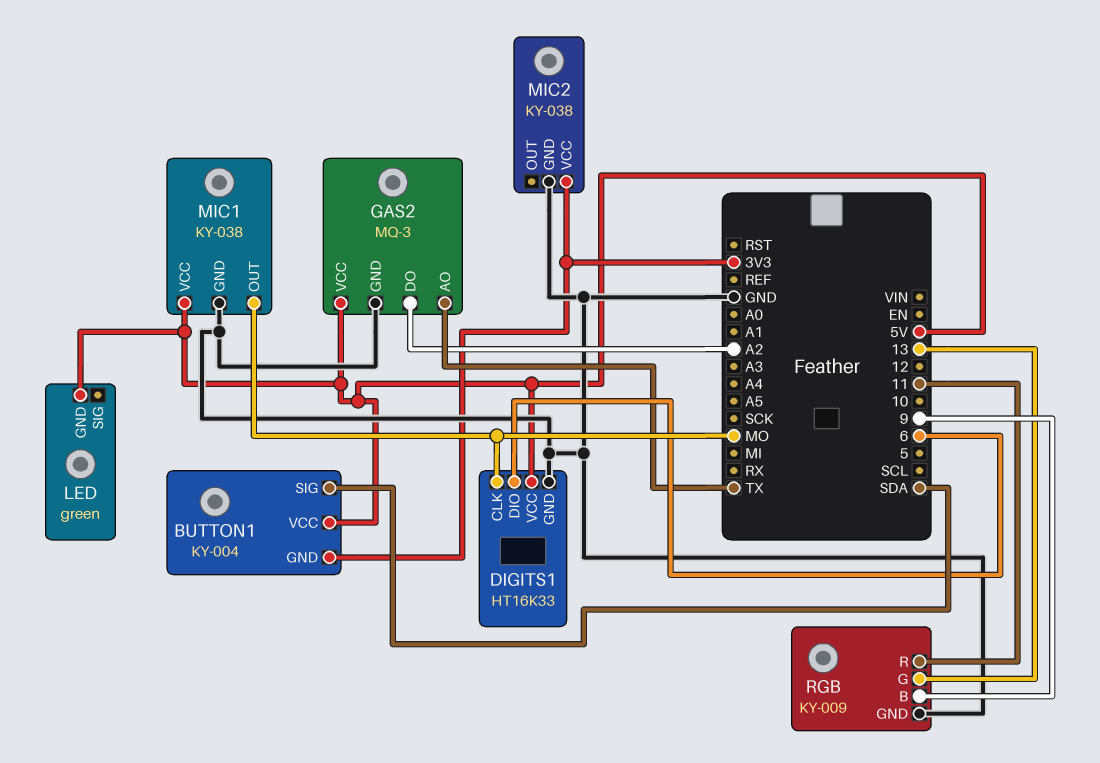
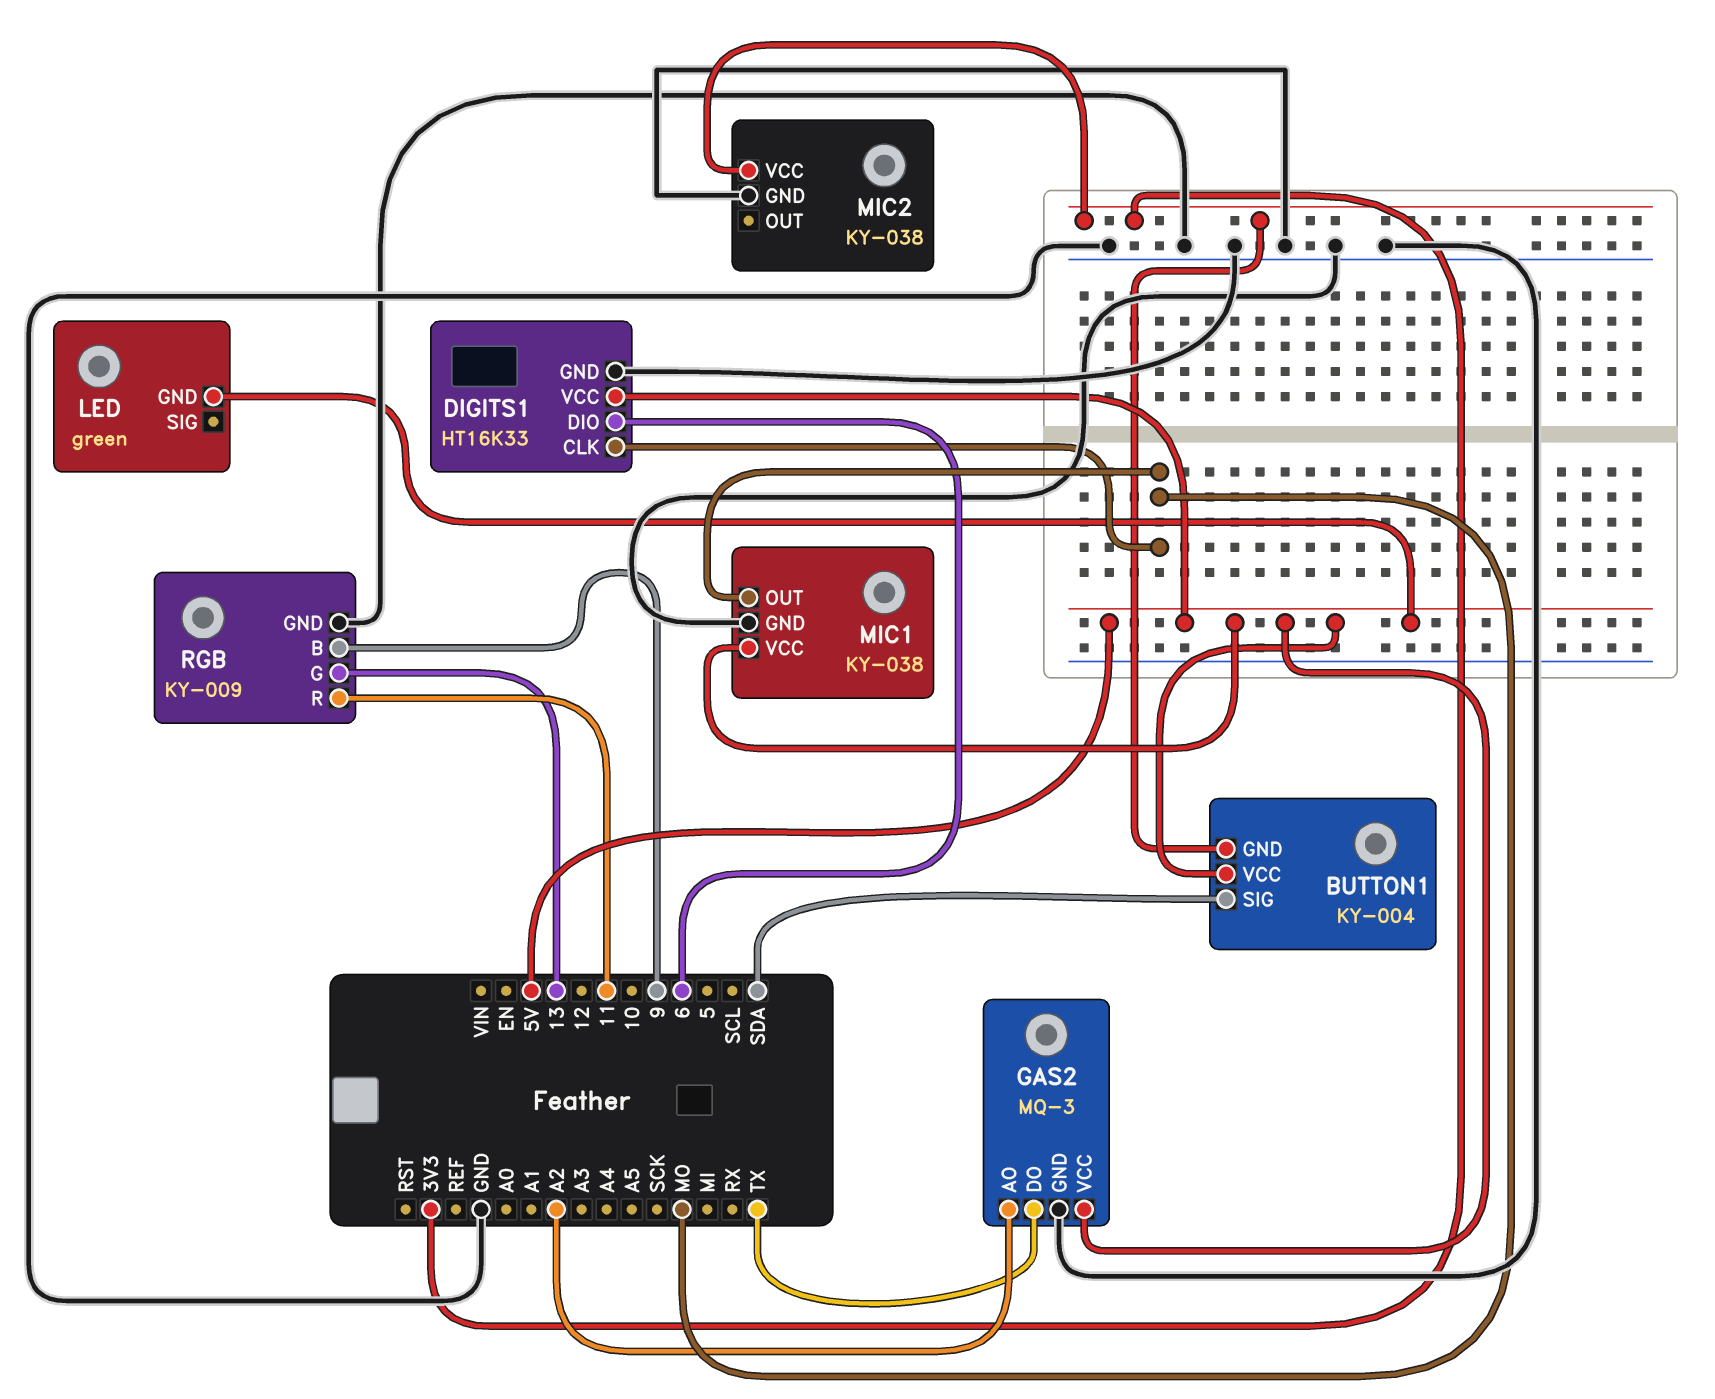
GAS2 pin AO: TX -> A2
GAS2 pin DO: A2 -> TX

